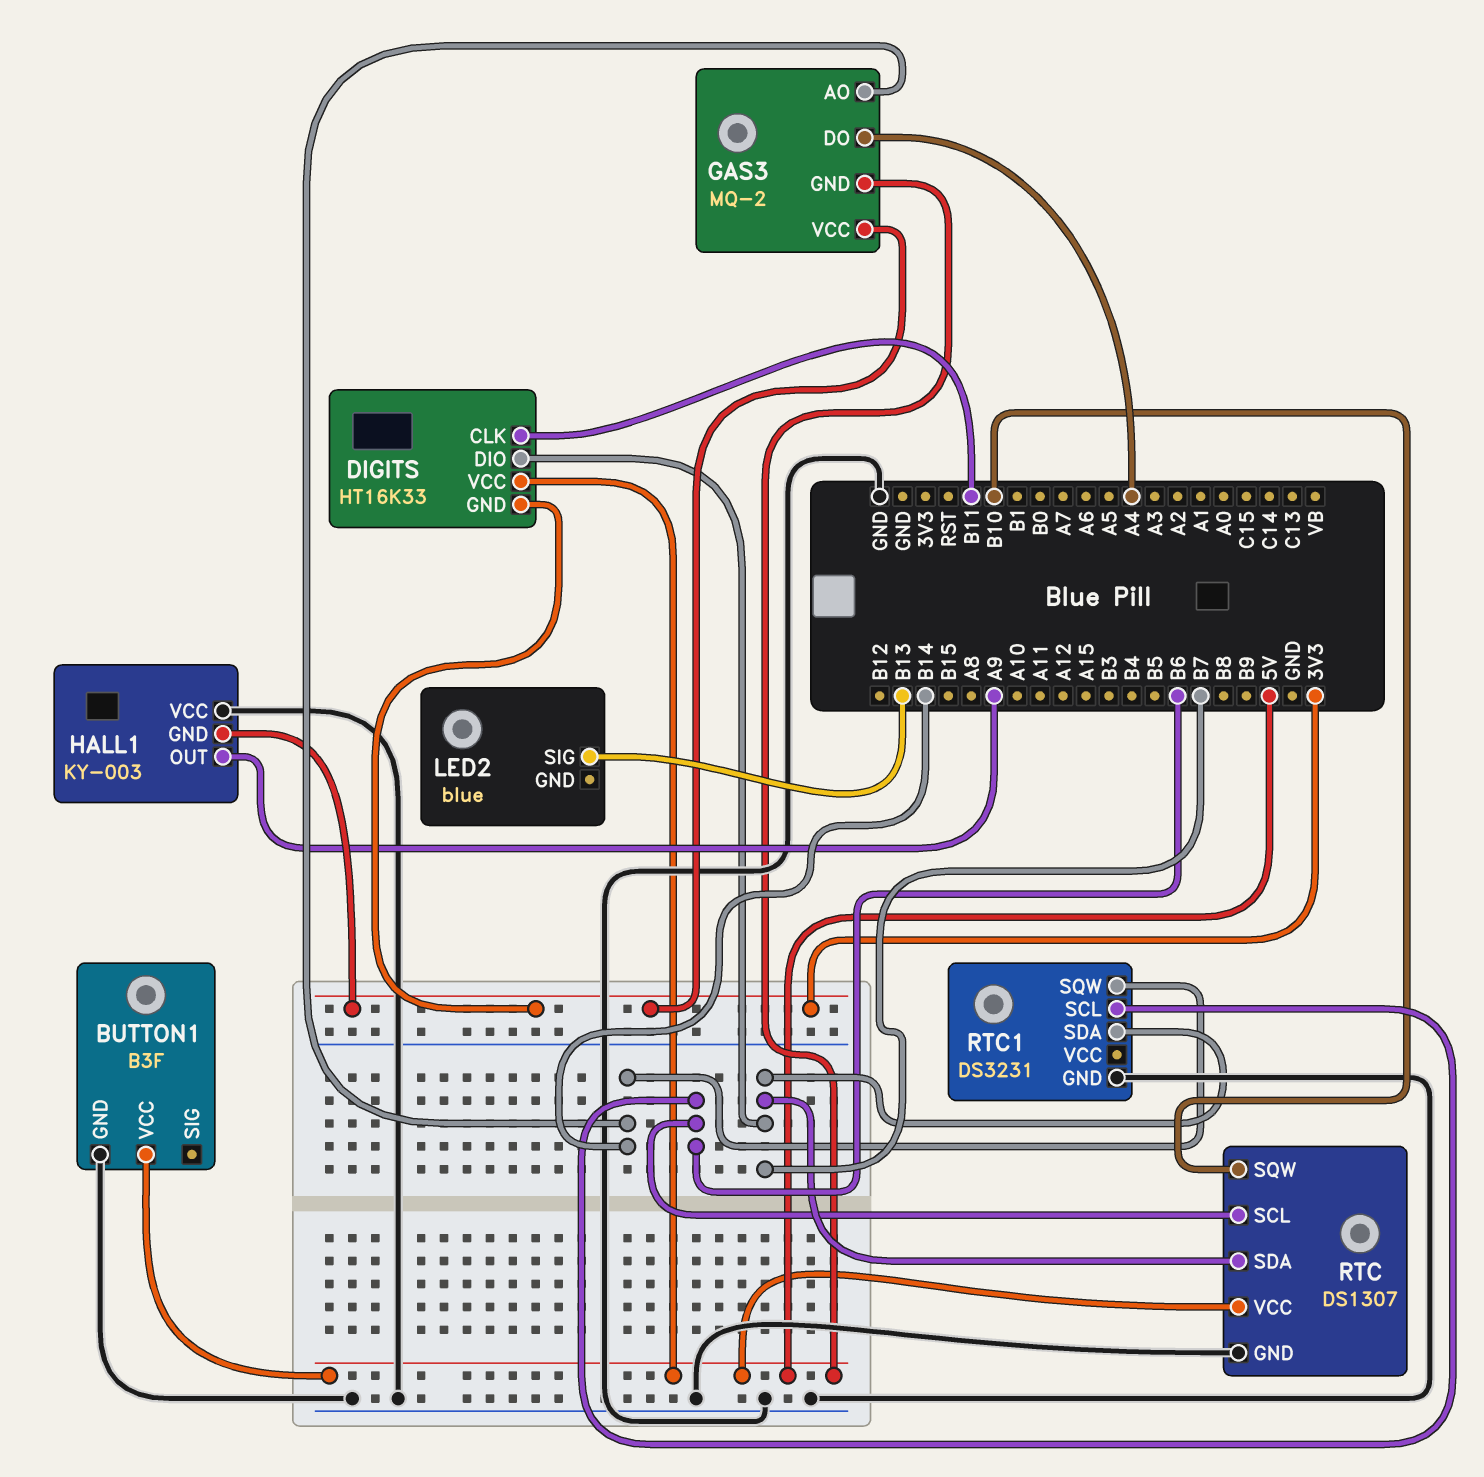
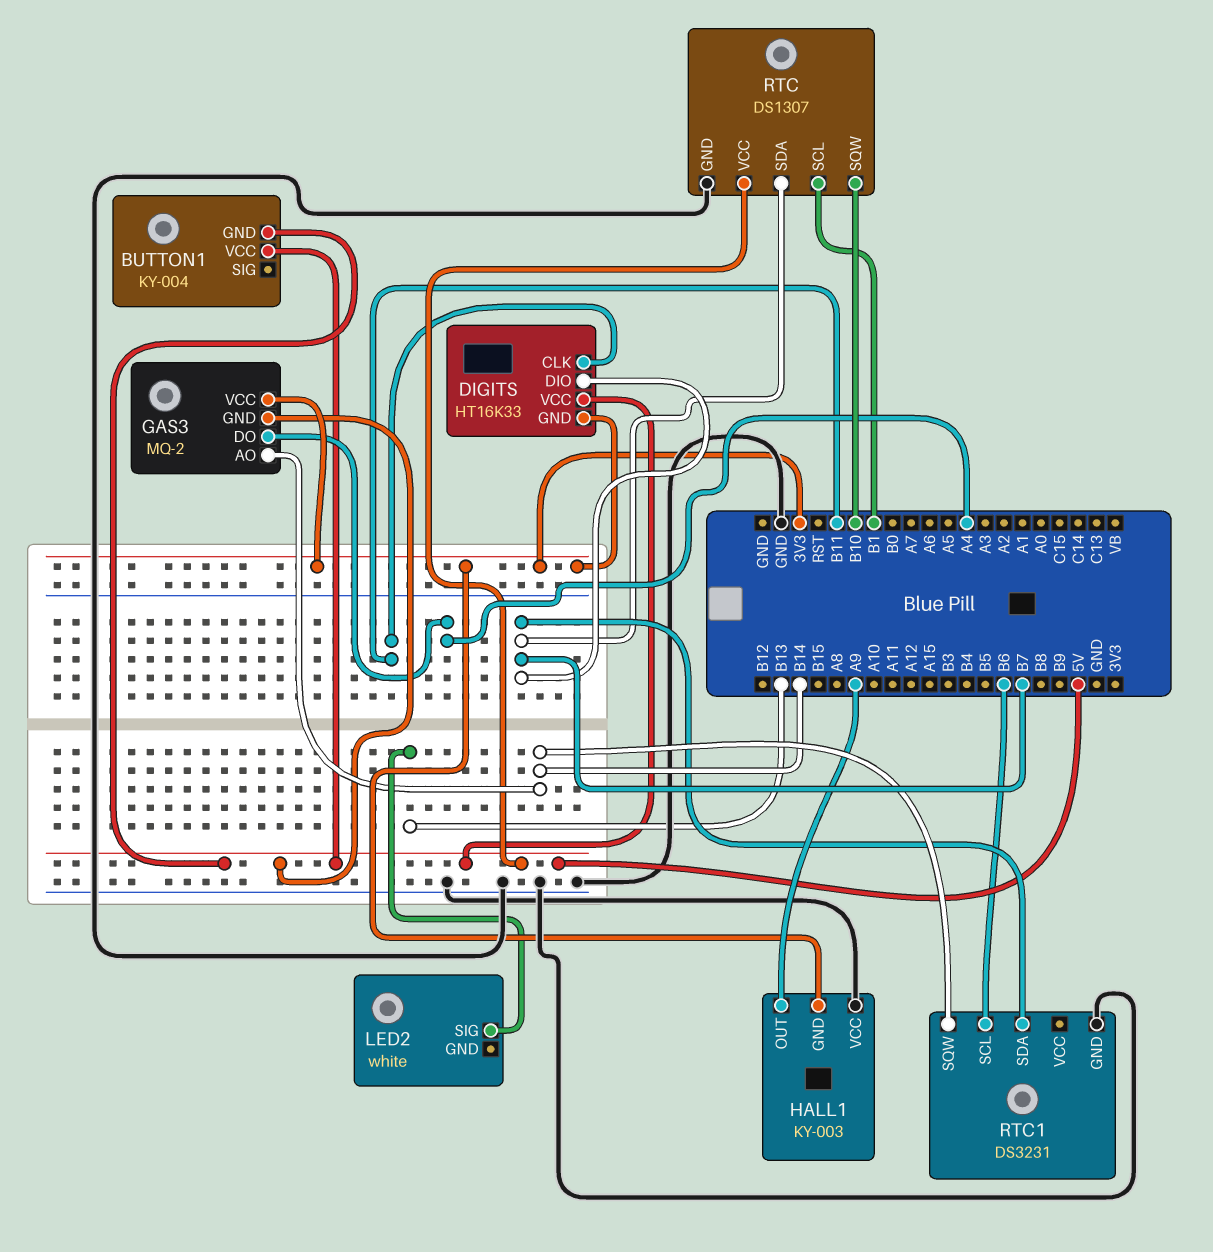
BUTTON1: B3F -> KY-004
BUTTON1 pin GND: GND -> 5V
LED2: blue -> white
RTC pin SCL: B6 -> B1

